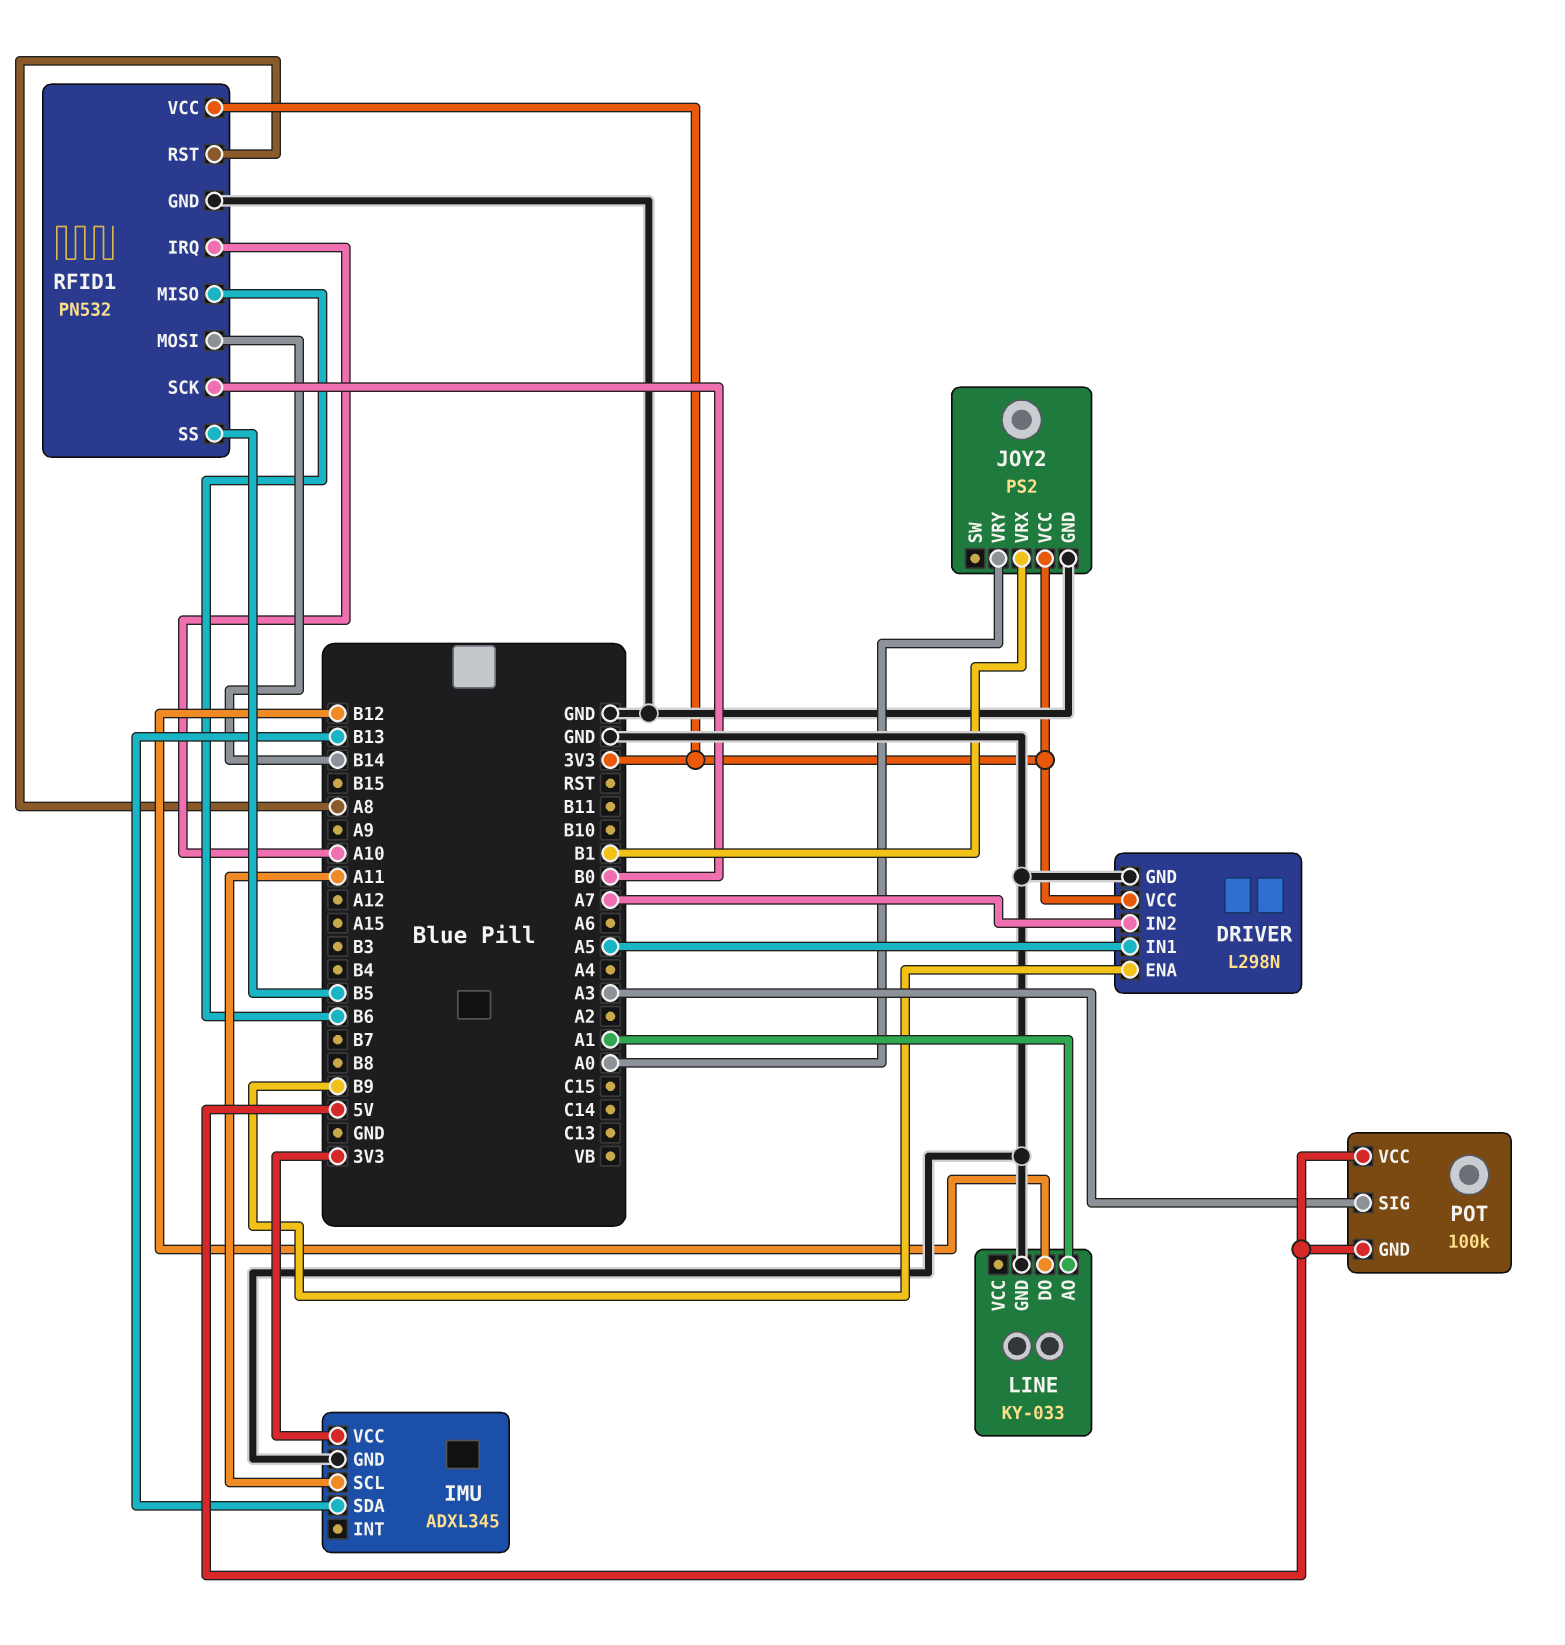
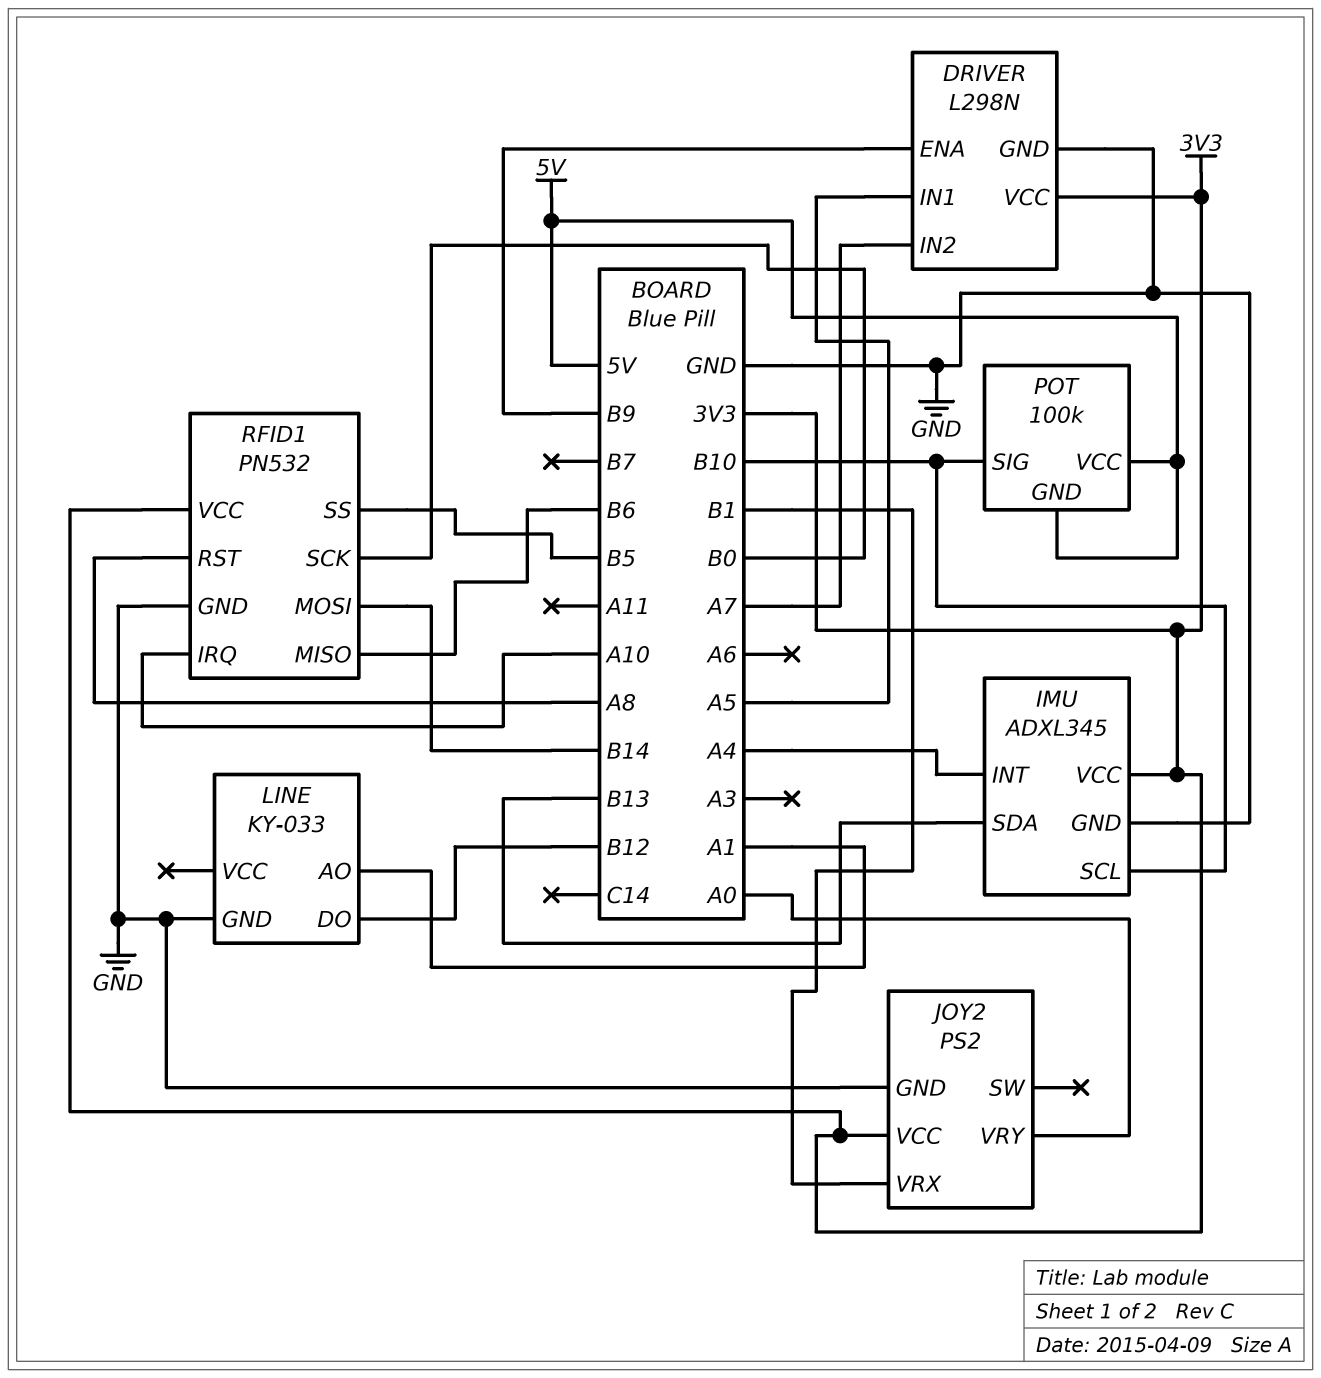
IMU pin INT: none -> A4
IMU pin SCL: A11 -> B10
POT pin SIG: A3 -> B10

